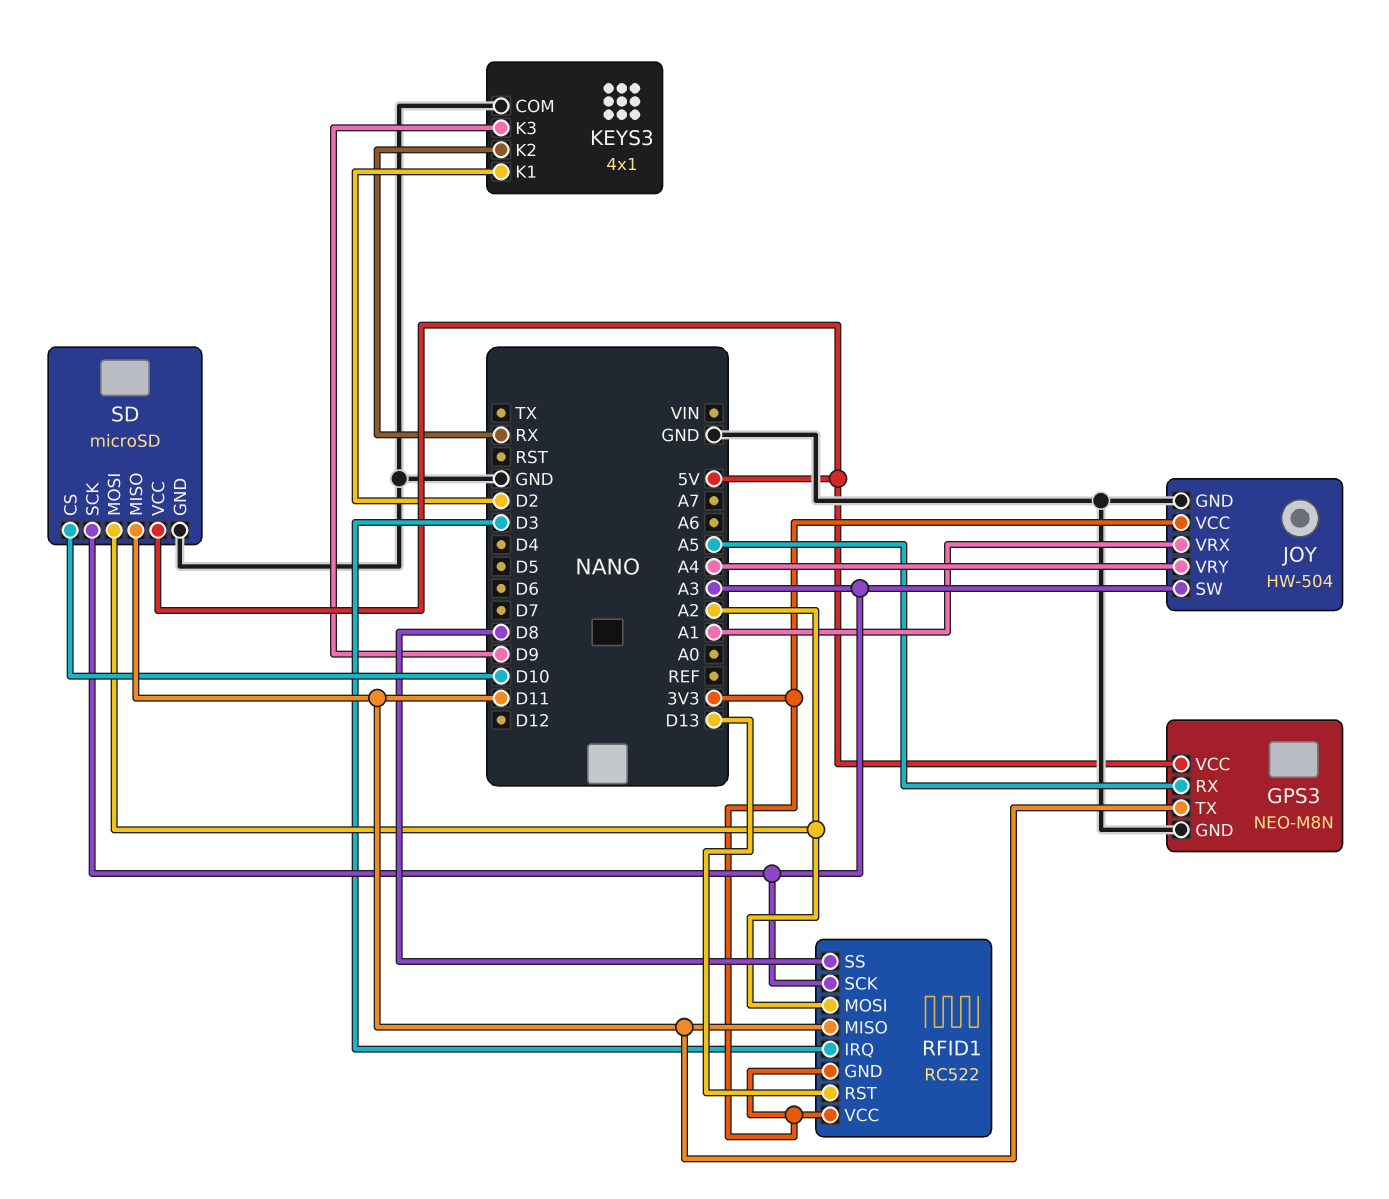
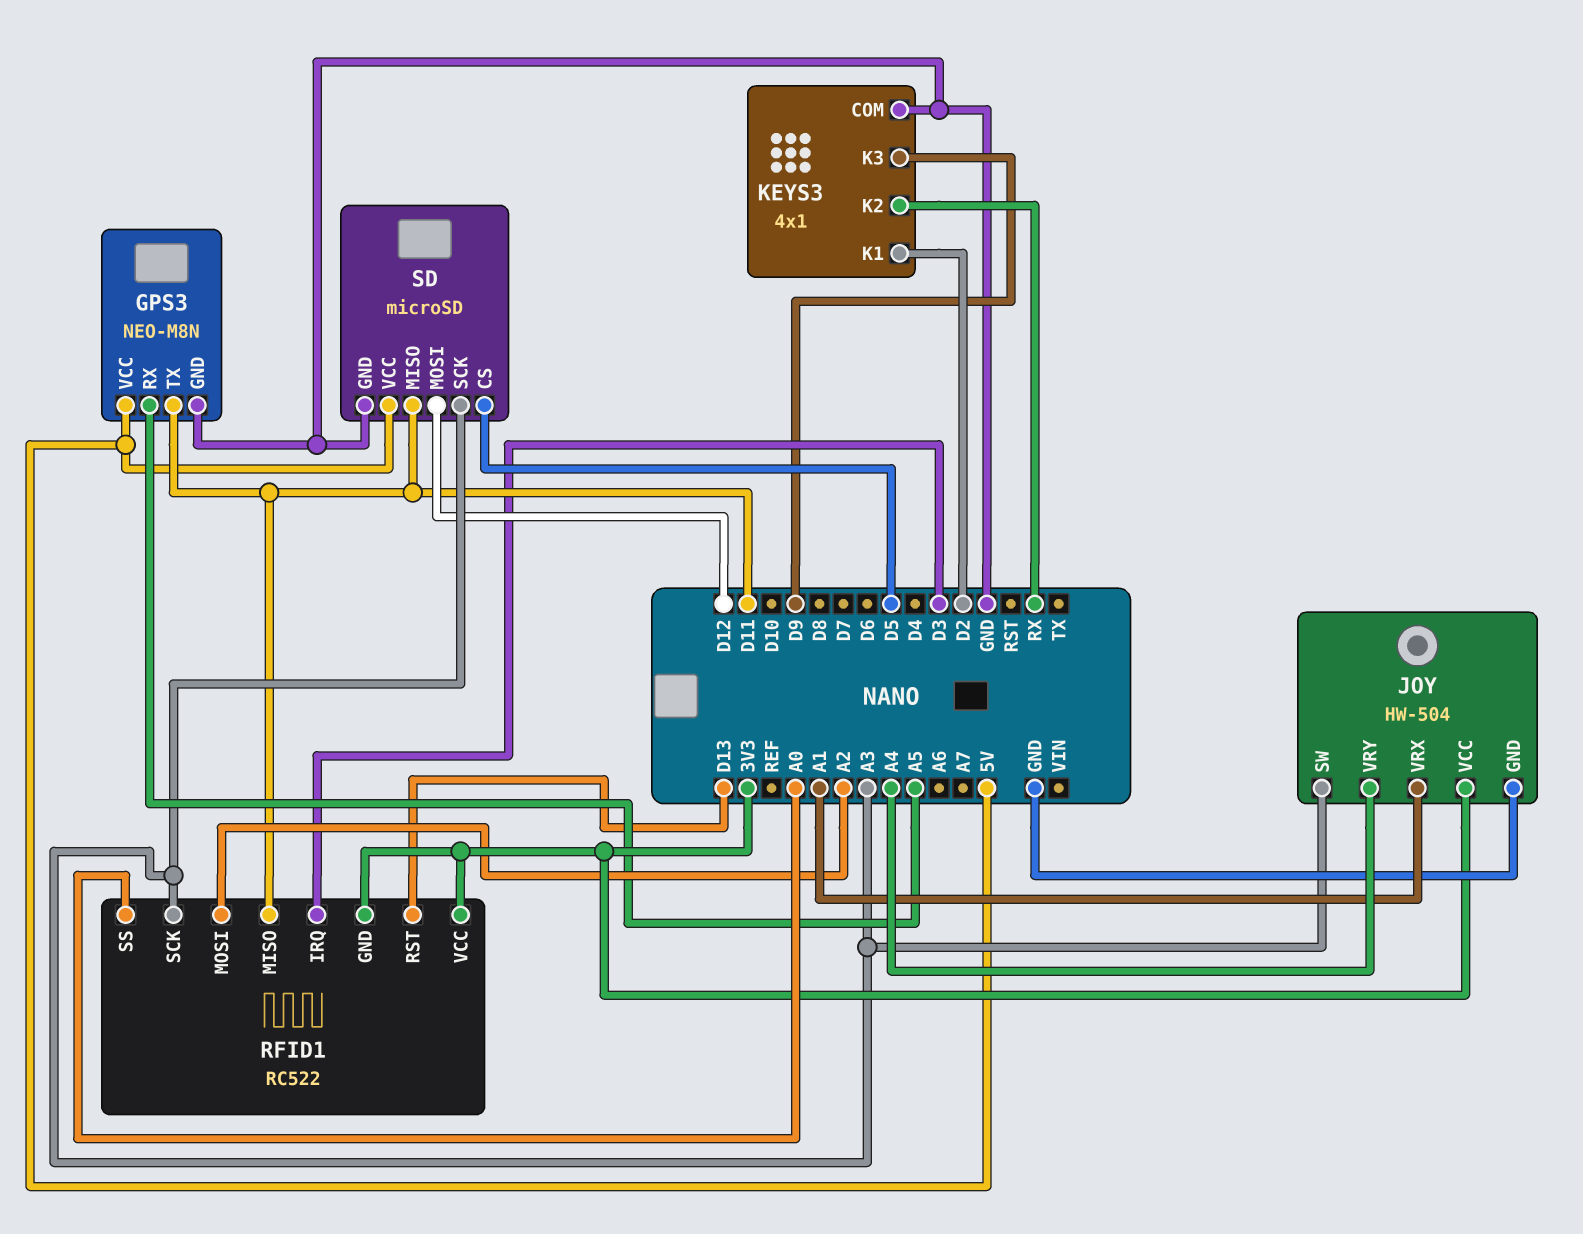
RFID1 pin SS: D8 -> A0
SD pin CS: D10 -> D5
SD pin MOSI: A2 -> D12

